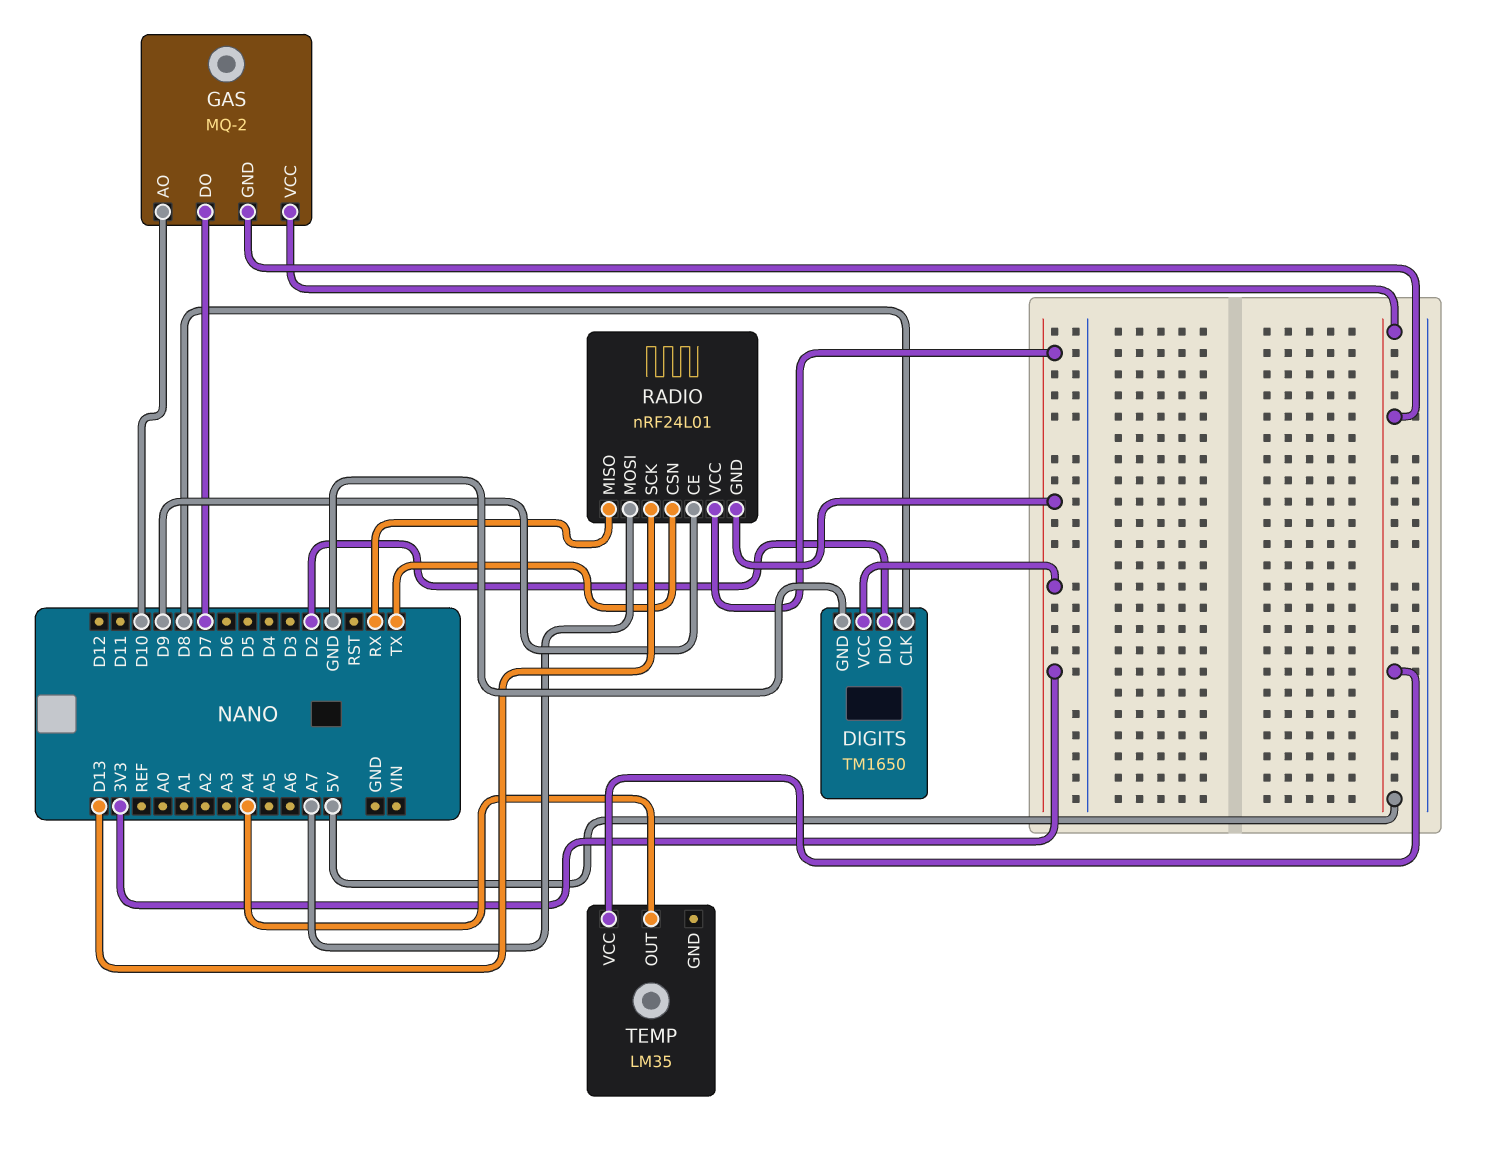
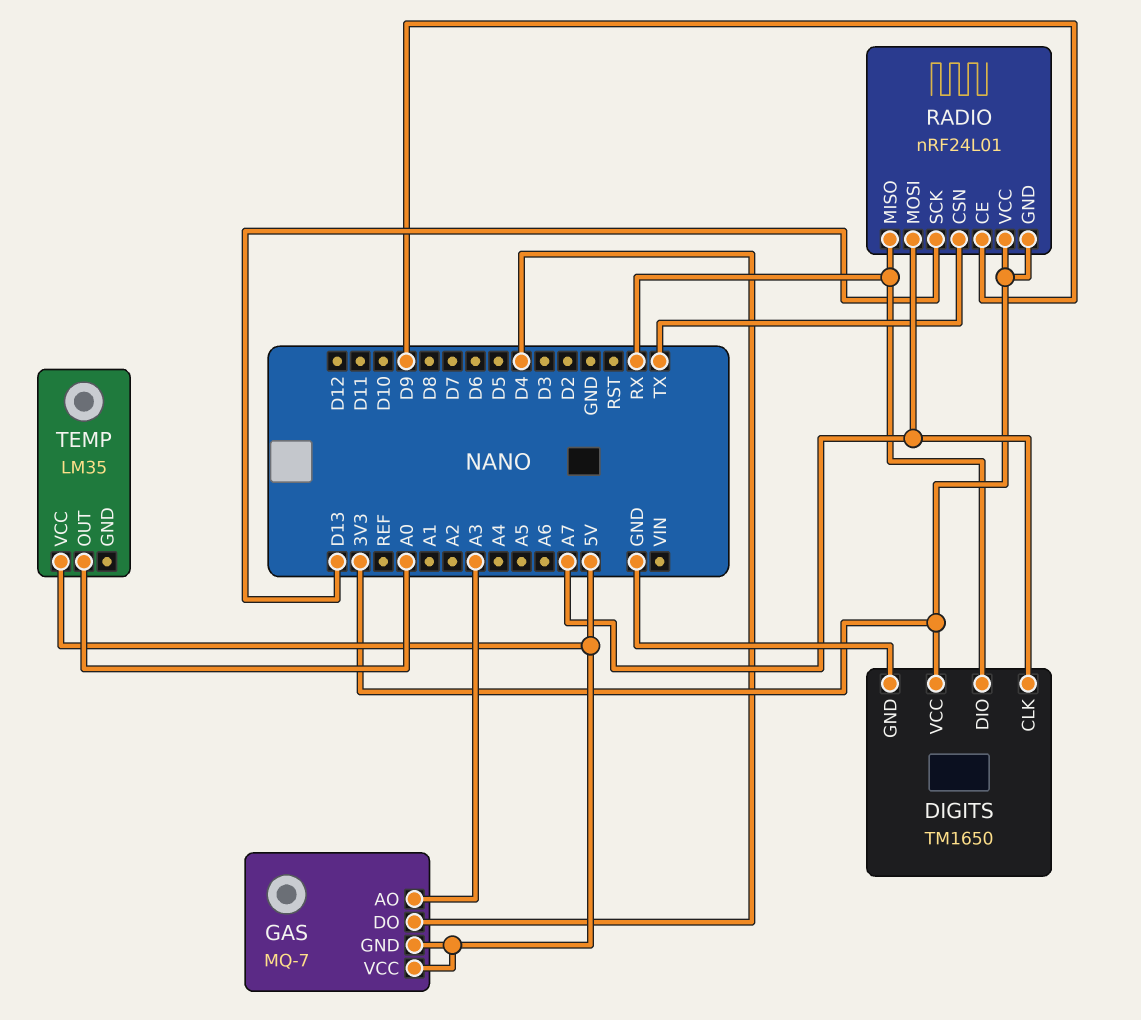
DIGITS pin CLK: D8 -> A7
DIGITS pin DIO: D2 -> RX
GAS: MQ-2 -> MQ-7
GAS pin AO: D10 -> A3
GAS pin DO: D7 -> D4
TEMP pin OUT: A4 -> A0

